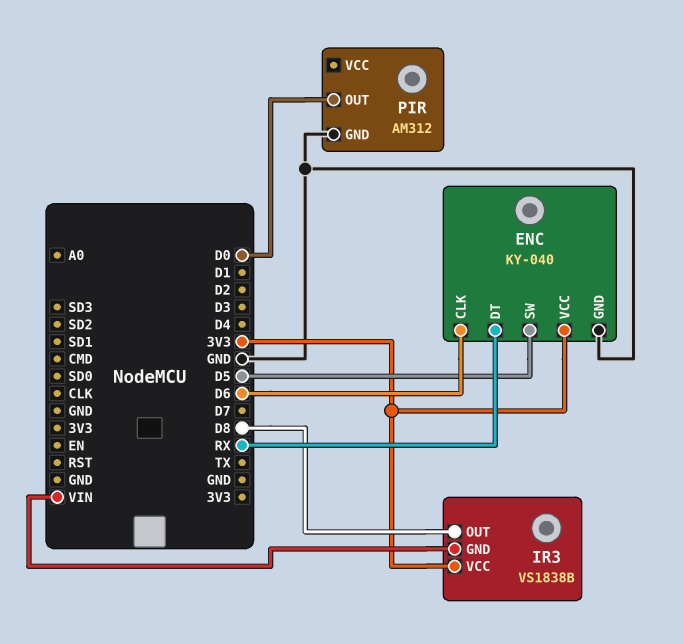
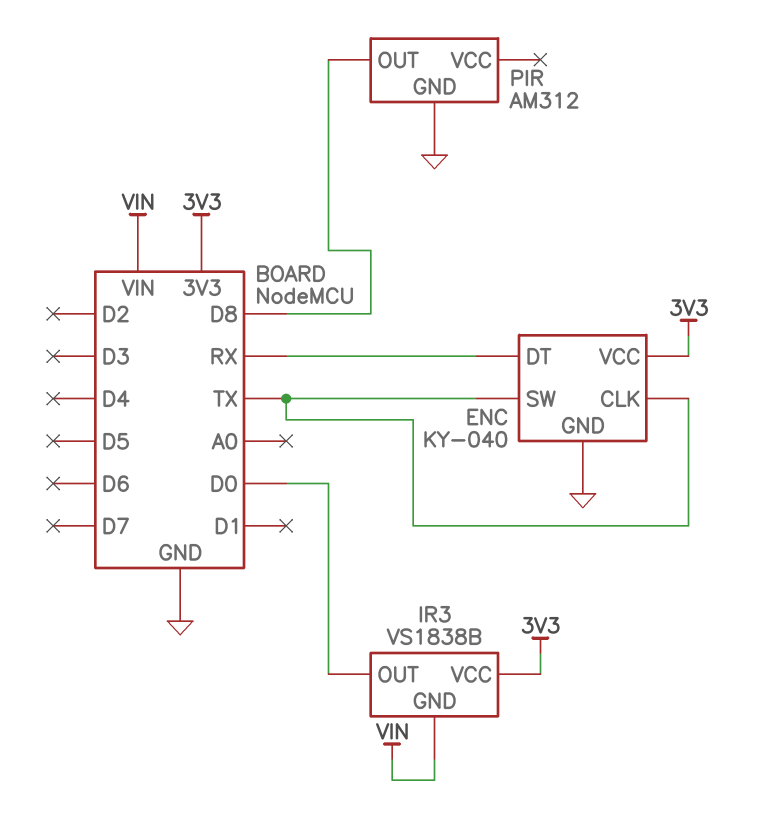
ENC pin CLK: D6 -> TX
ENC pin SW: D5 -> TX
IR3 pin OUT: D8 -> D0
PIR pin OUT: D0 -> D8

